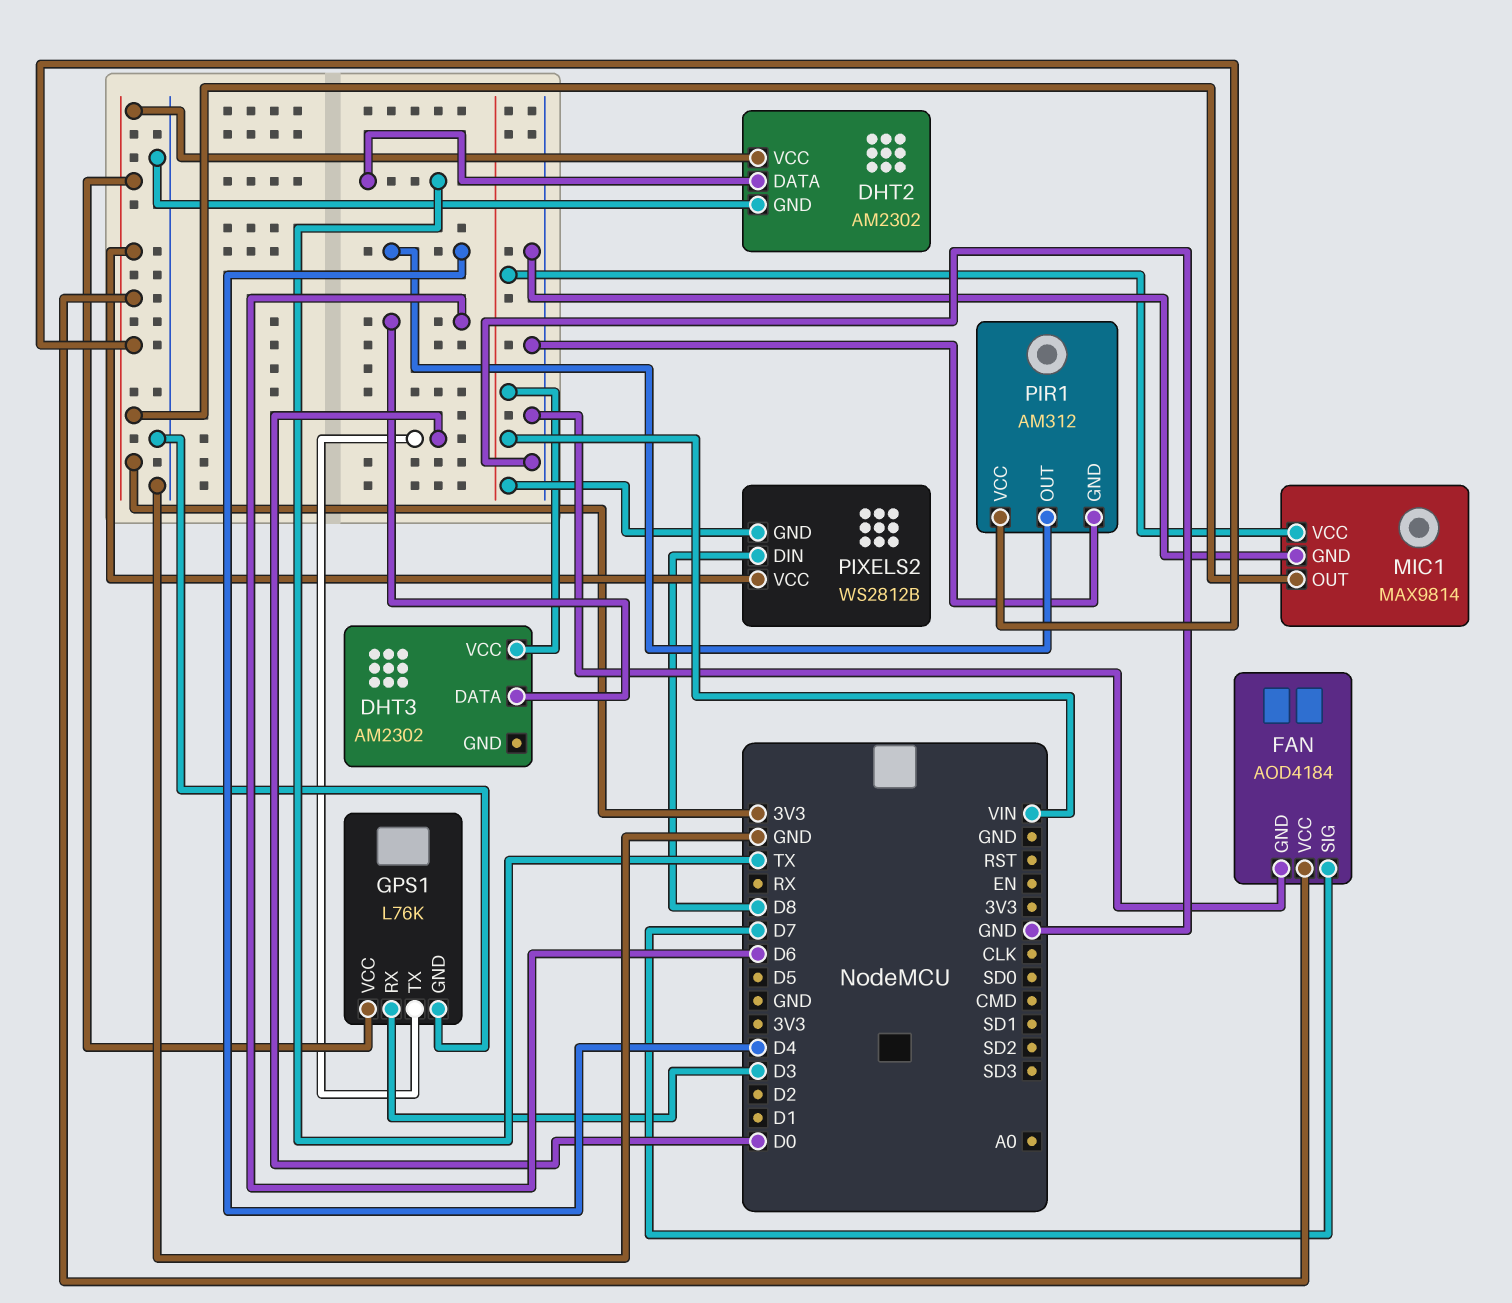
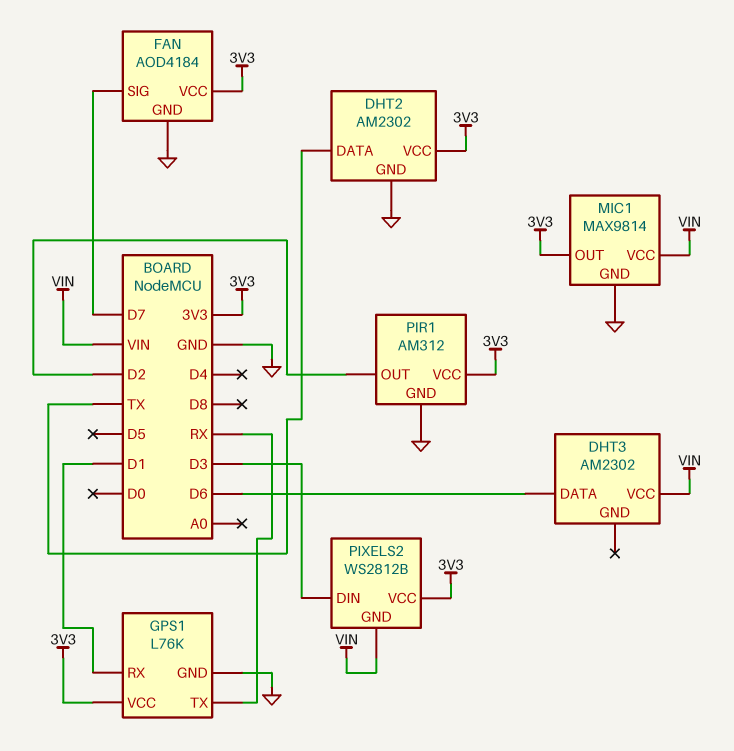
GPS1 pin RX: D3 -> D1
GPS1 pin TX: D0 -> RX
PIR1 pin OUT: D4 -> D2
PIXELS2 pin DIN: D8 -> D3

